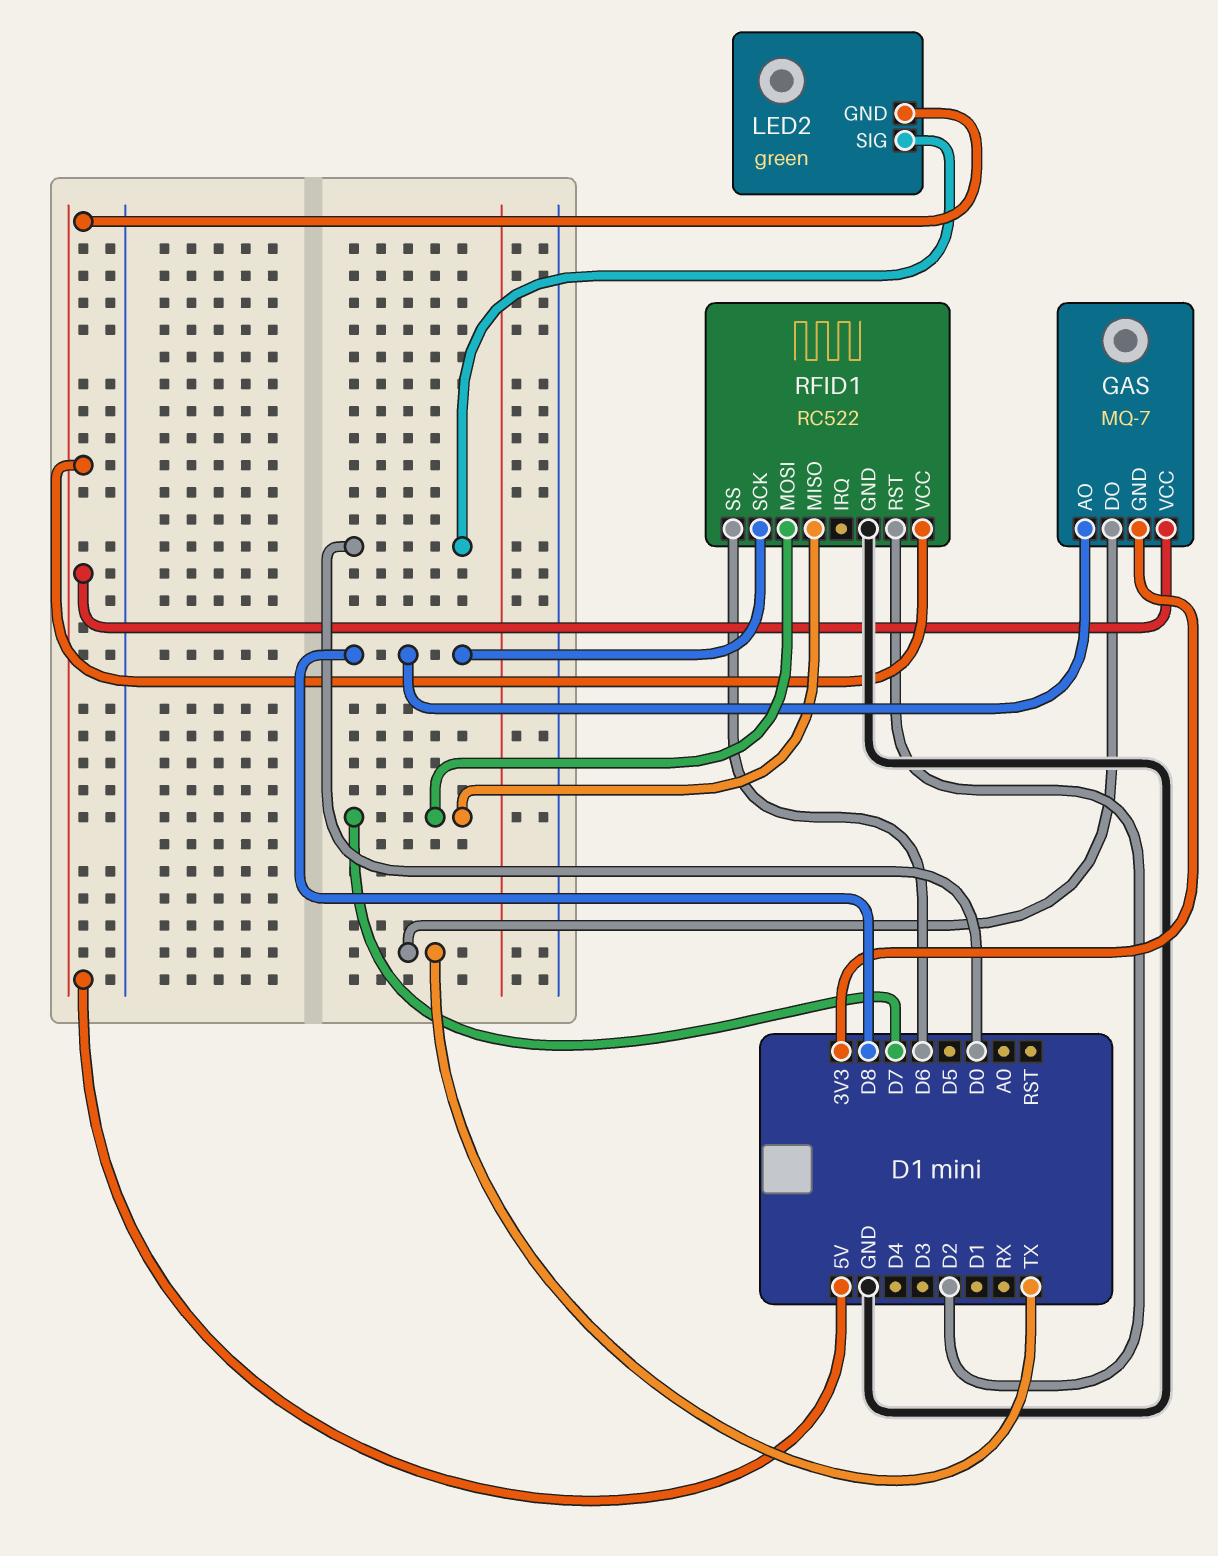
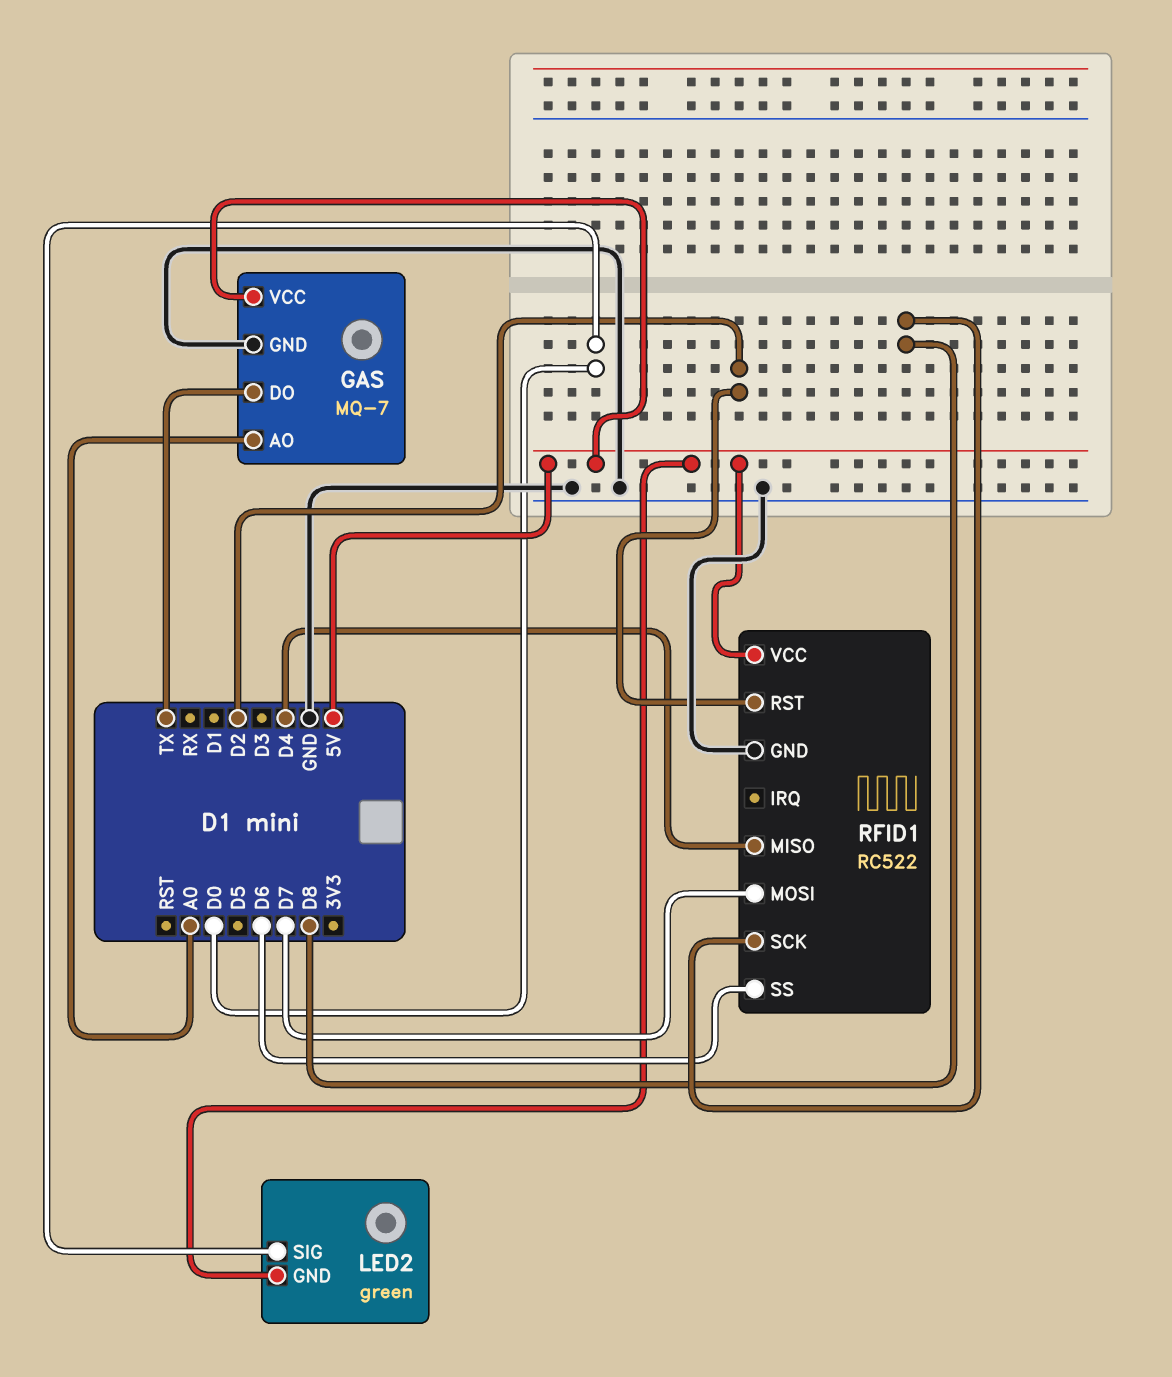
GAS pin AO: D8 -> A0
GAS pin GND: 3V3 -> GND
RFID1 pin MISO: D7 -> D4

